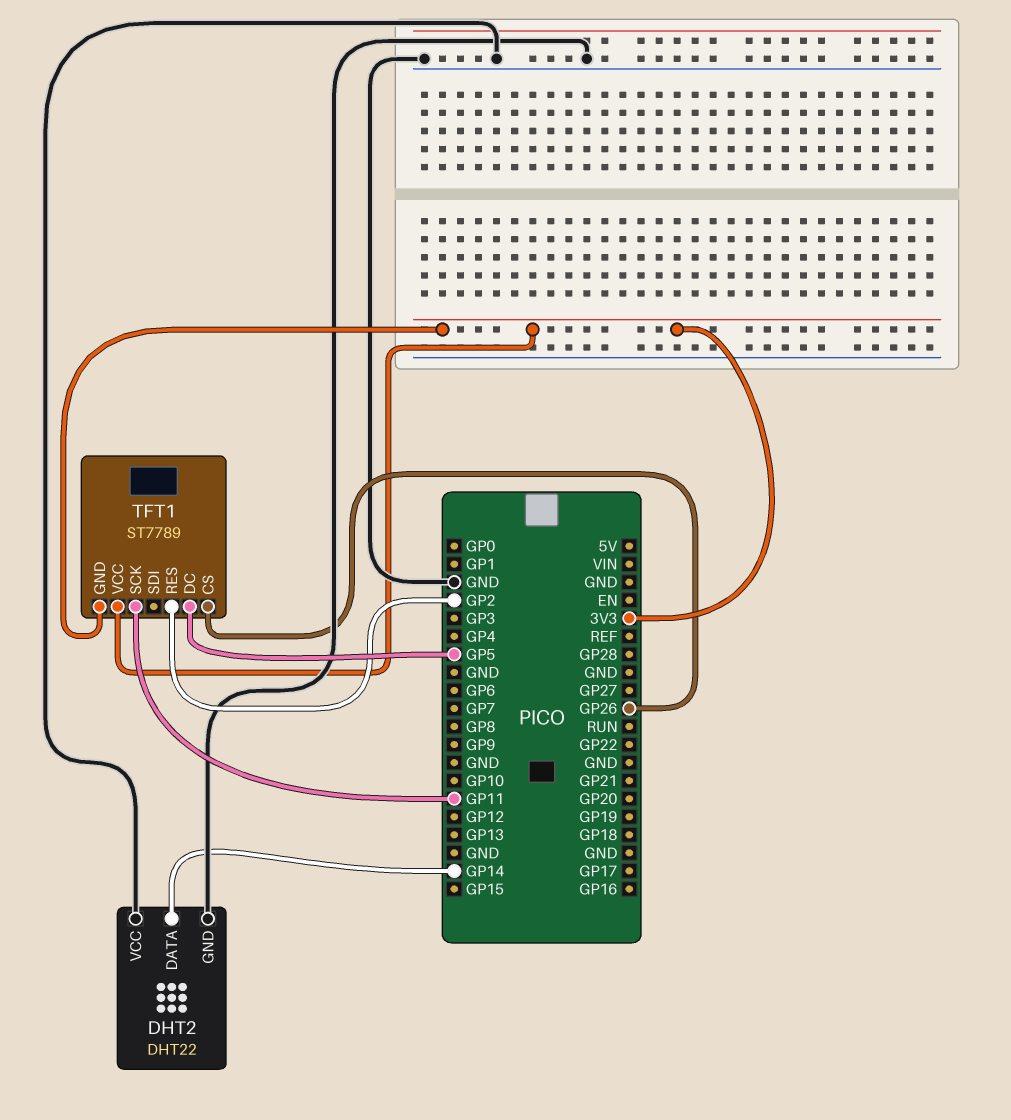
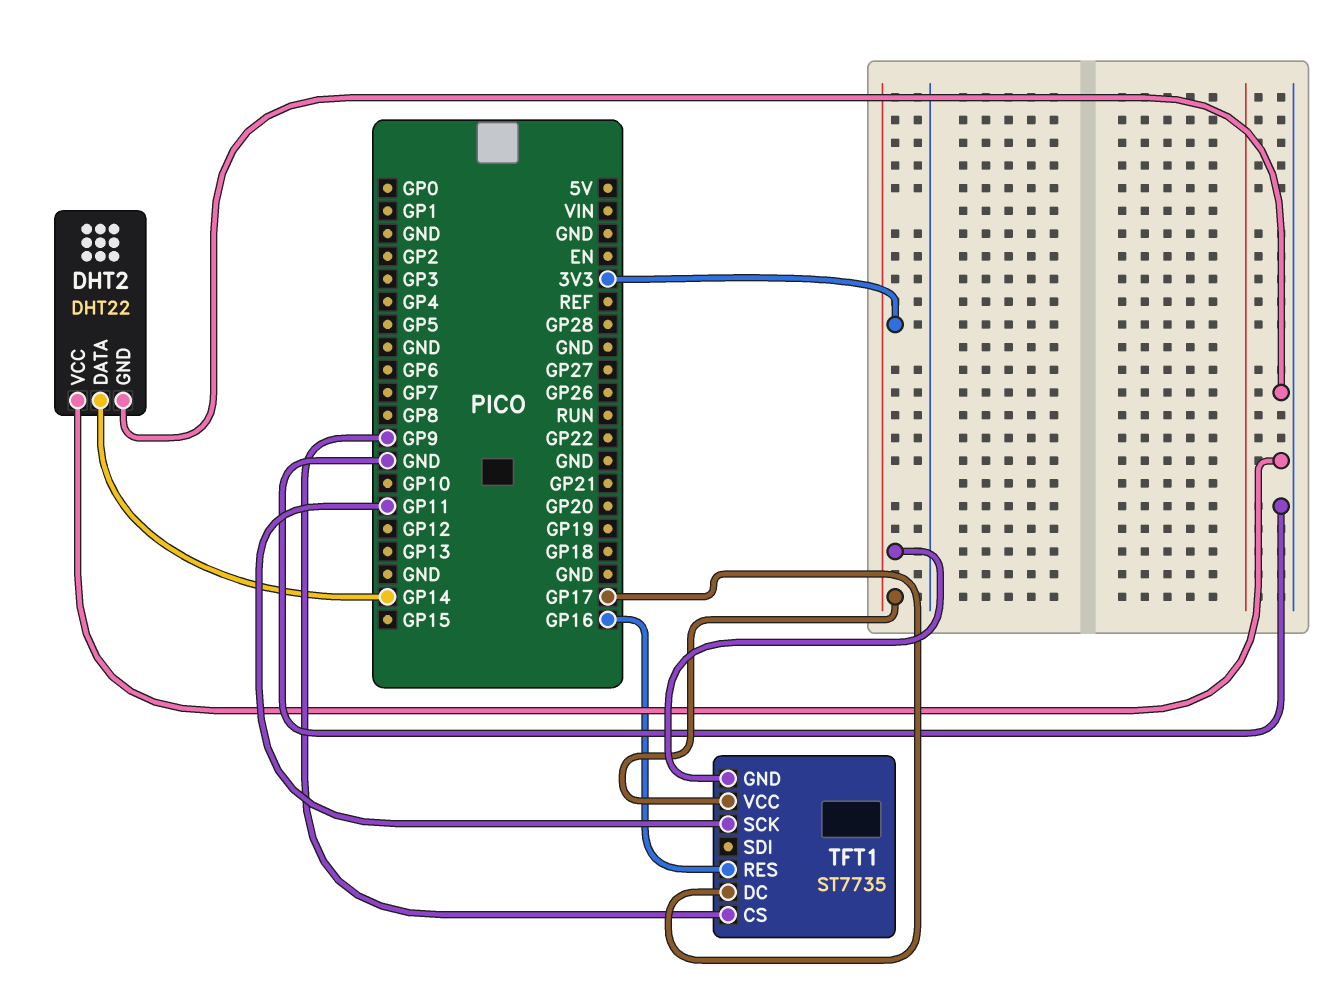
TFT1: ST7789 -> ST7735
TFT1 pin CS: GP26 -> GP9
TFT1 pin DC: GP5 -> GP17
TFT1 pin RES: GP2 -> GP16

